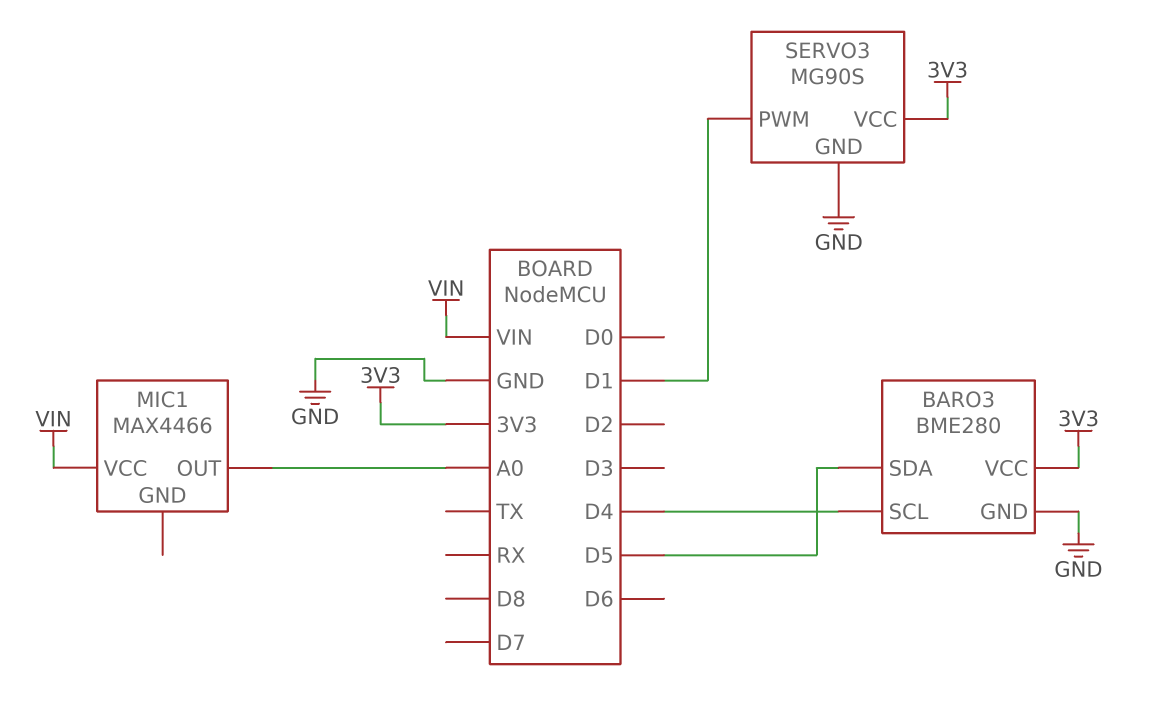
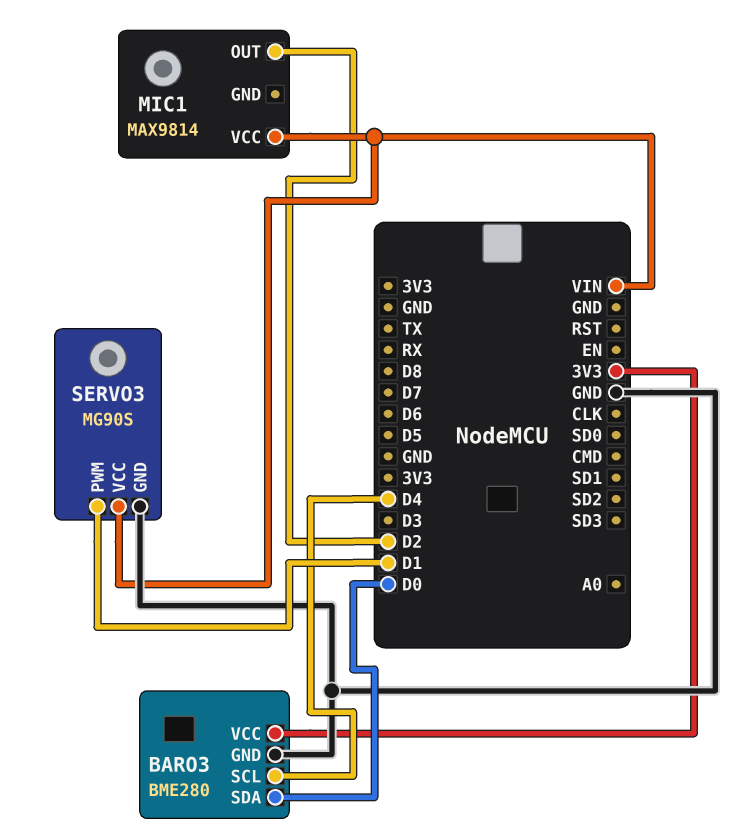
BARO3 pin SDA: D5 -> D0
MIC1: MAX4466 -> MAX9814
MIC1 pin OUT: A0 -> D2
SERVO3 pin VCC: 3V3 -> VIN

